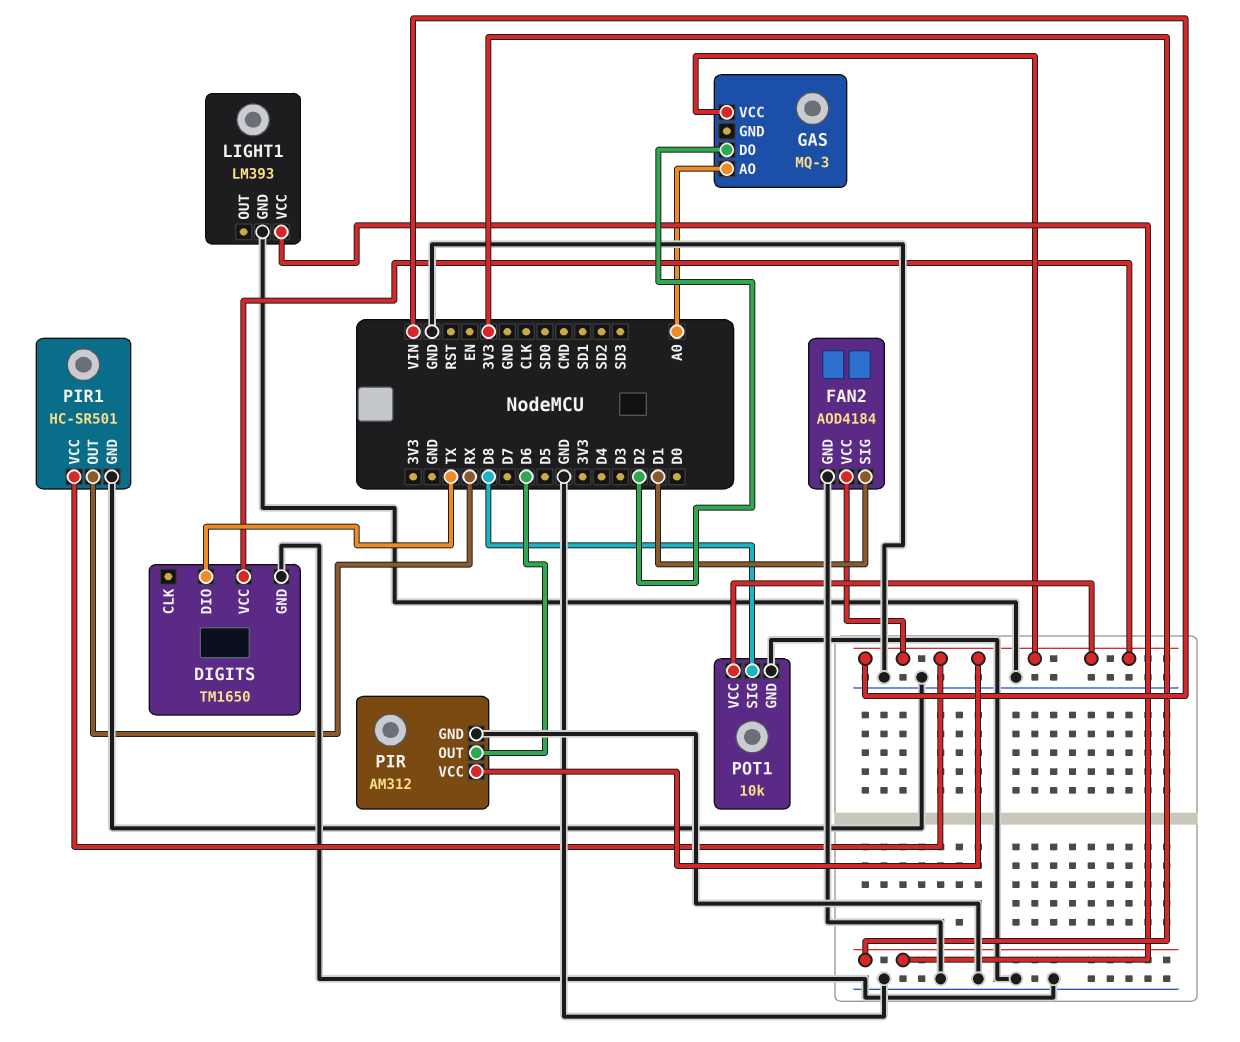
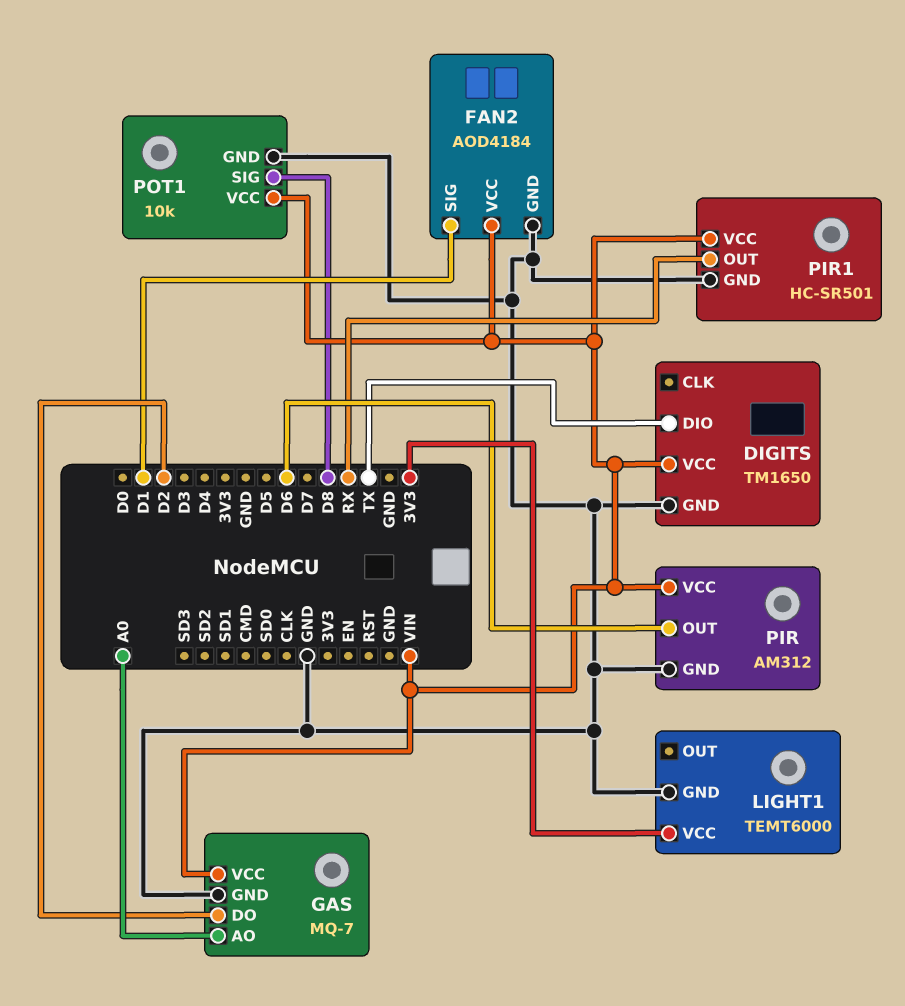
GAS: MQ-3 -> MQ-7
GAS pin GND: none -> GND
LIGHT1: LM393 -> TEMT6000

